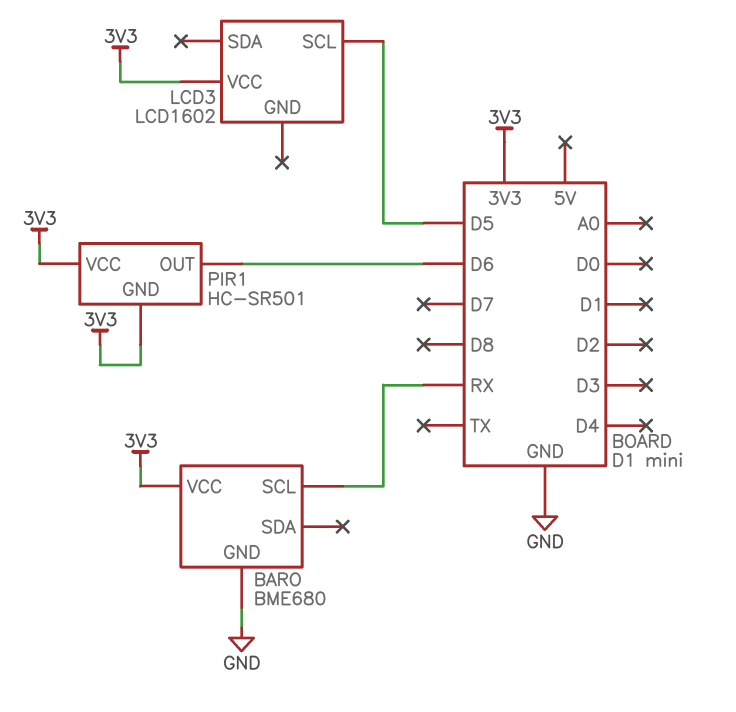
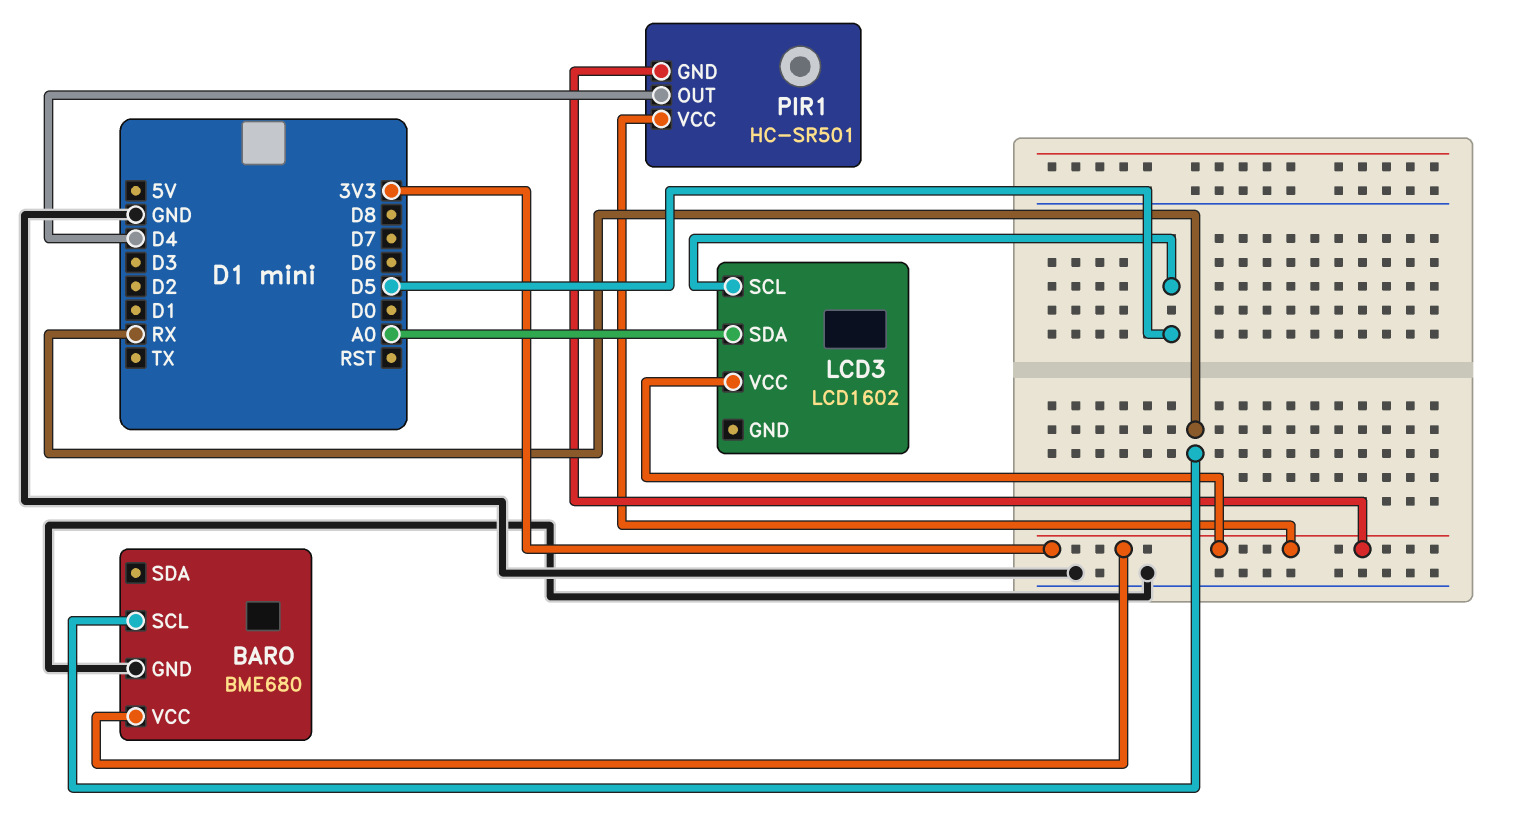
LCD3 pin SDA: none -> A0
PIR1 pin OUT: D6 -> D4

